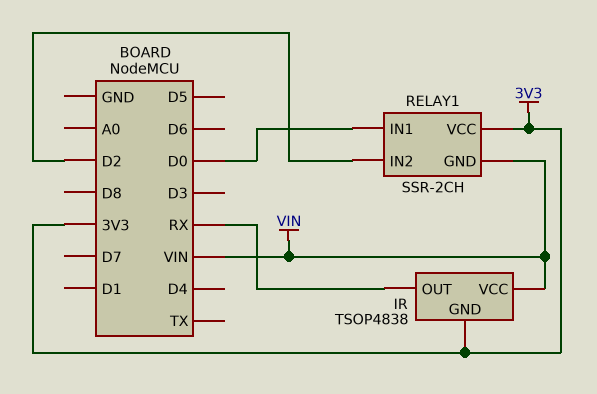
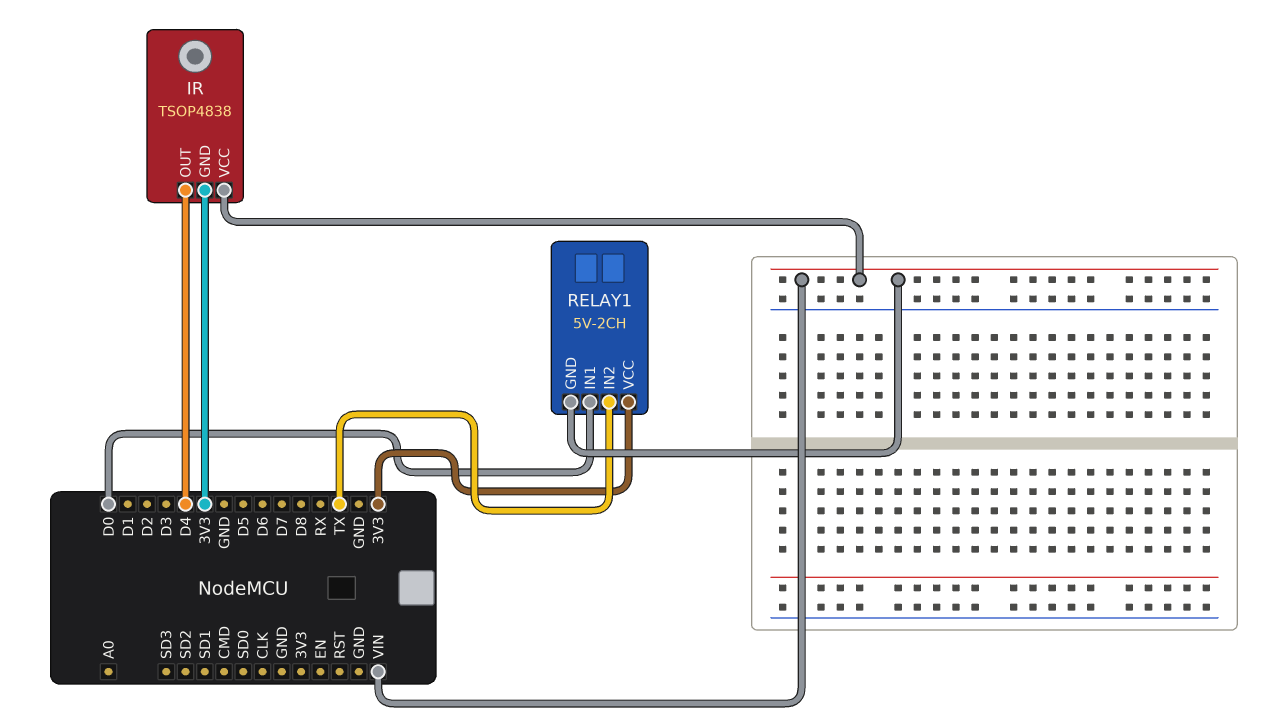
IR pin OUT: RX -> D4
RELAY1: SSR-2CH -> 5V-2CH
RELAY1 pin IN2: D2 -> TX

